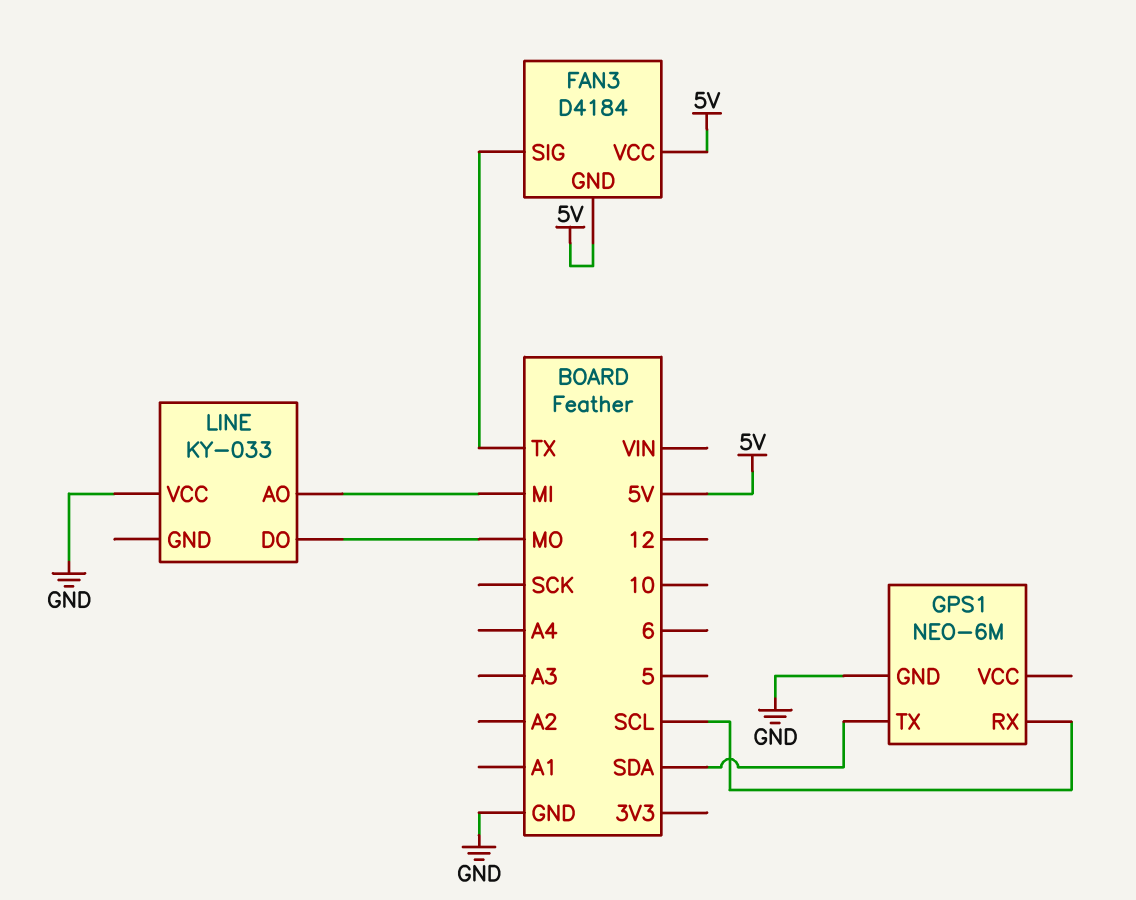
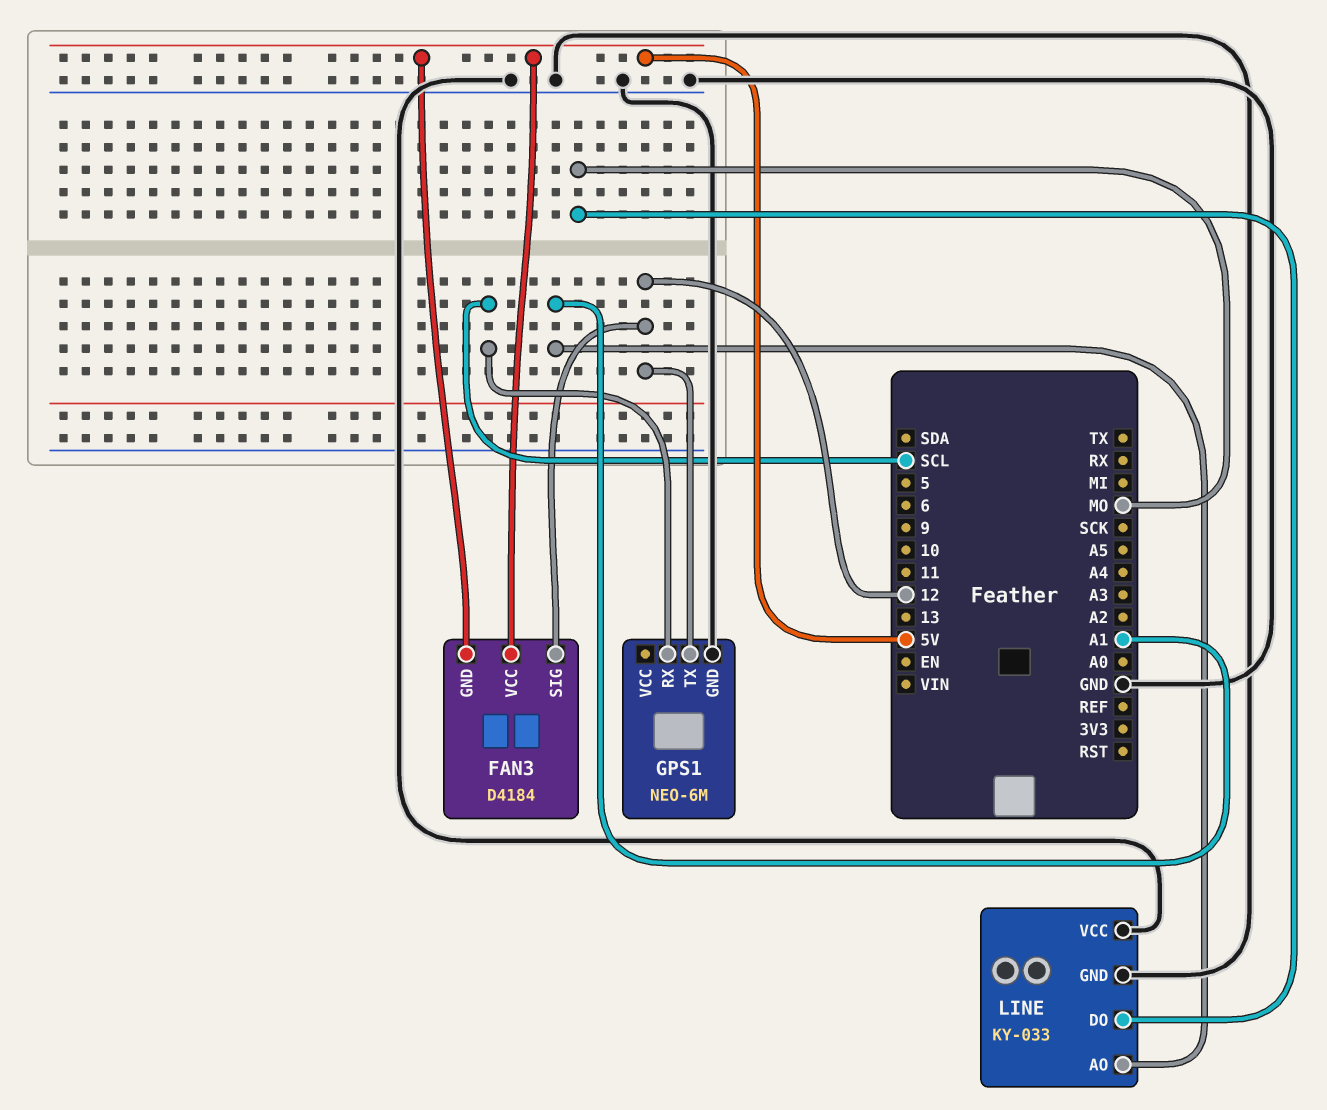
FAN3 pin SIG: TX -> 12
GPS1 pin TX: SDA -> 12
LINE pin AO: MI -> A1
LINE pin GND: none -> GND

